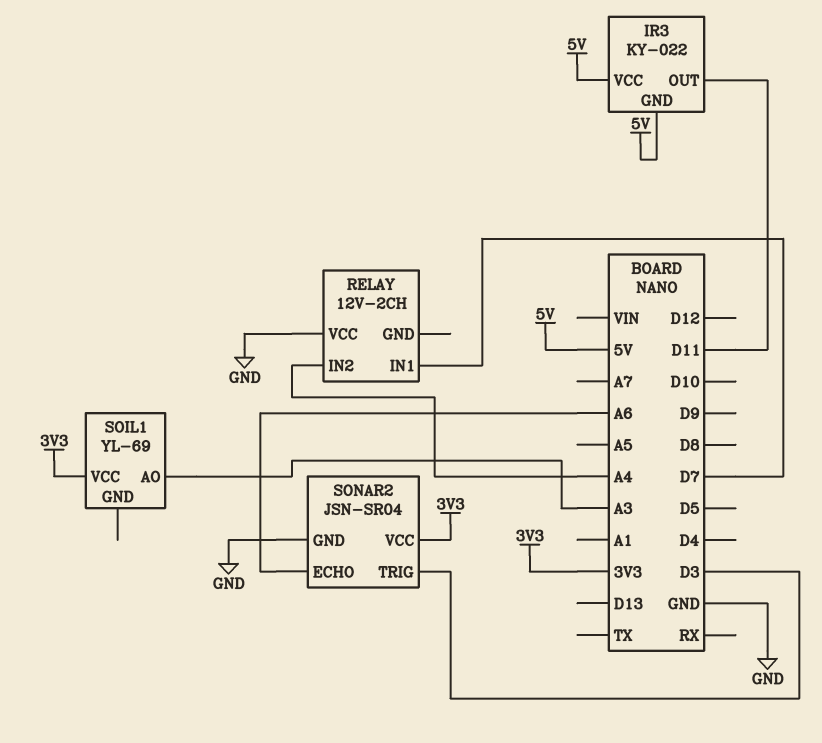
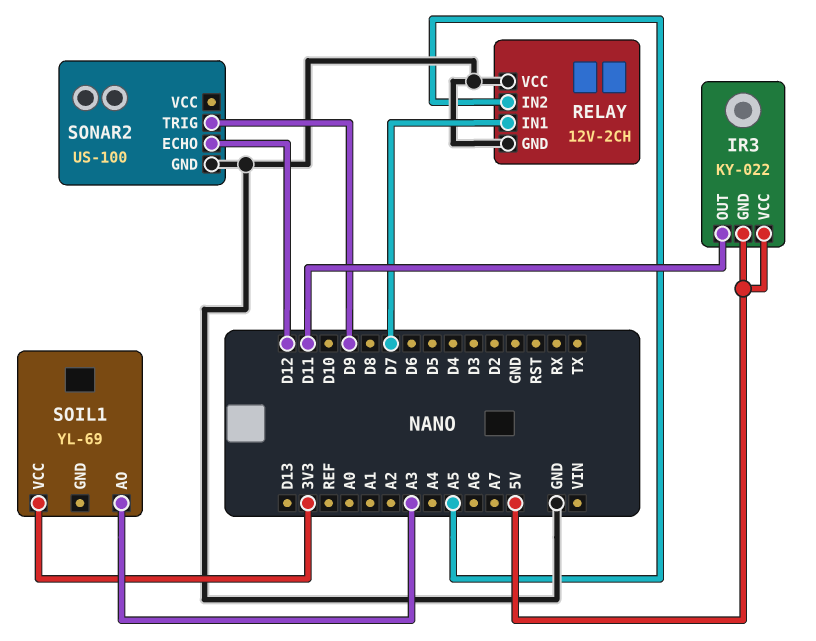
RELAY pin GND: none -> GND
RELAY pin IN2: A4 -> A5
SONAR2: JSN-SR04 -> US-100
SONAR2 pin ECHO: A6 -> D12
SONAR2 pin TRIG: D3 -> D9
SONAR2 pin VCC: 3V3 -> none

